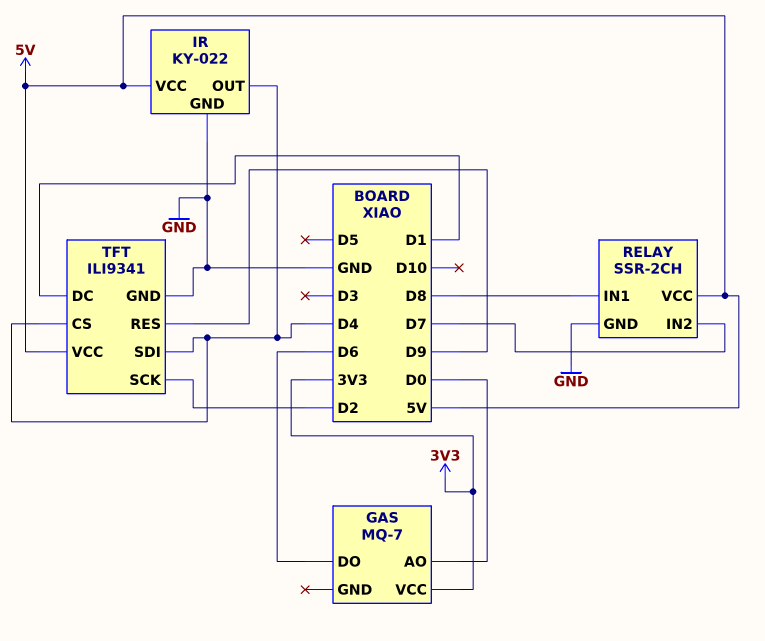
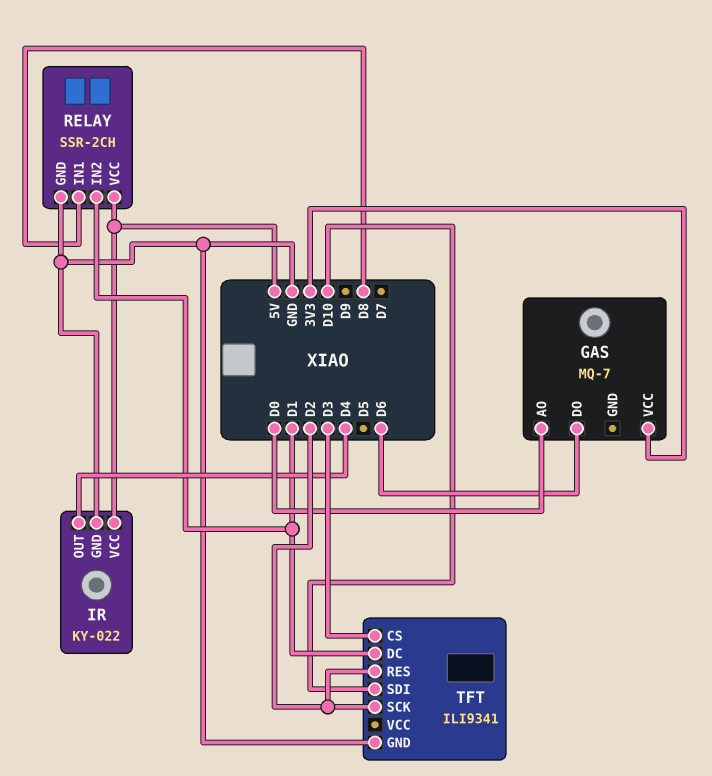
RELAY pin IN2: D7 -> D1
TFT pin CS: D4 -> D3
TFT pin RES: D9 -> D2
TFT pin SDI: D4 -> D10
TFT pin VCC: 5V -> none

